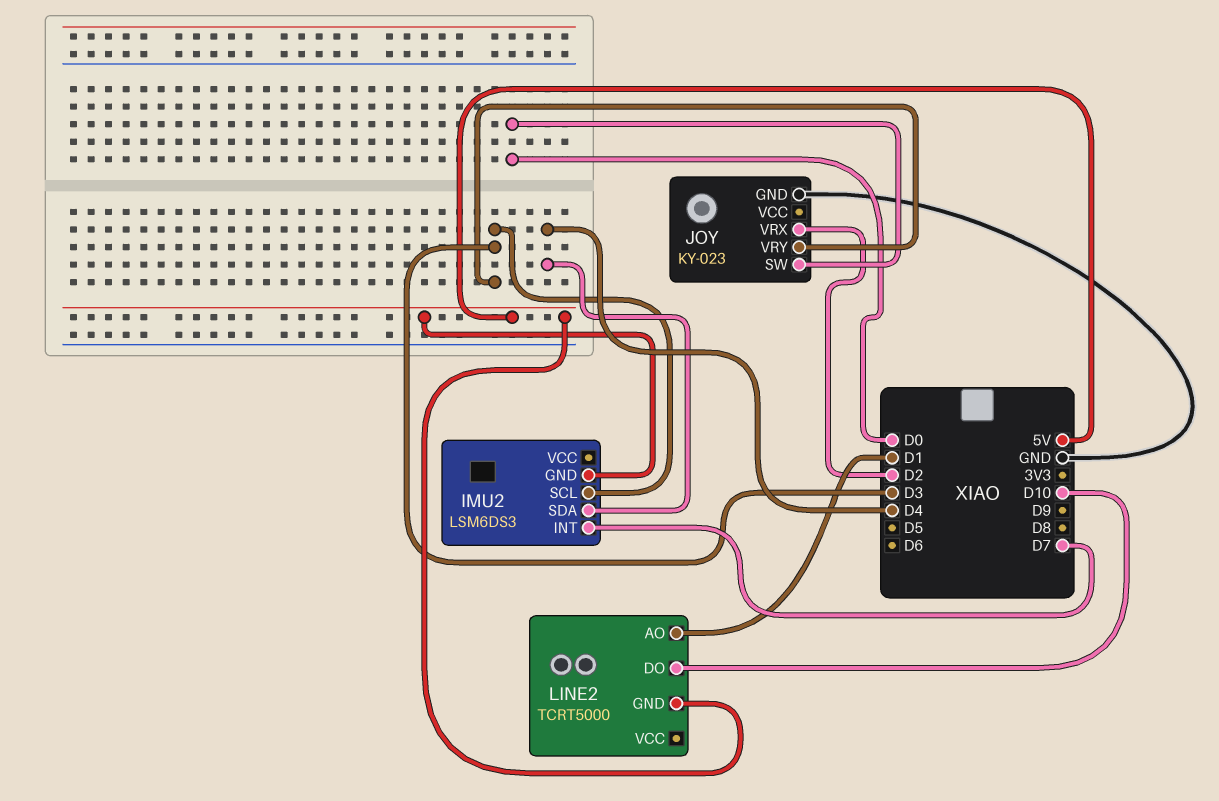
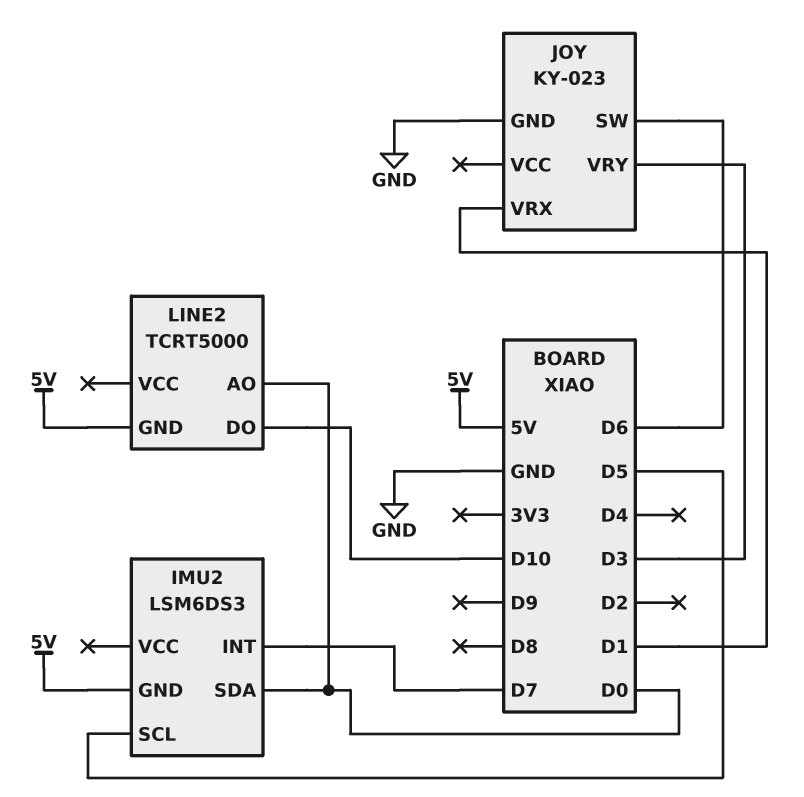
IMU2 pin SCL: D3 -> D5
IMU2 pin SDA: D4 -> D0
JOY pin SW: D0 -> D6
JOY pin VRX: D2 -> D1
LINE2 pin AO: D1 -> D0

